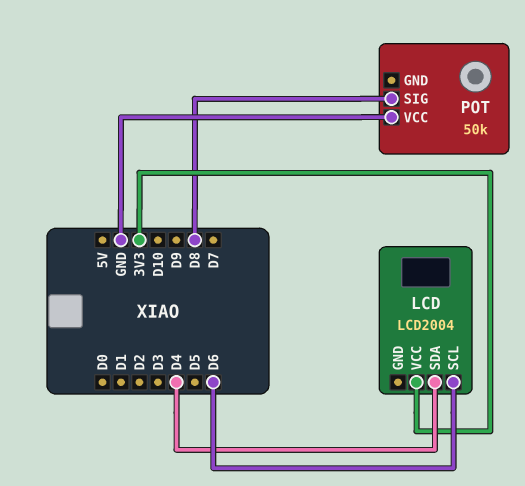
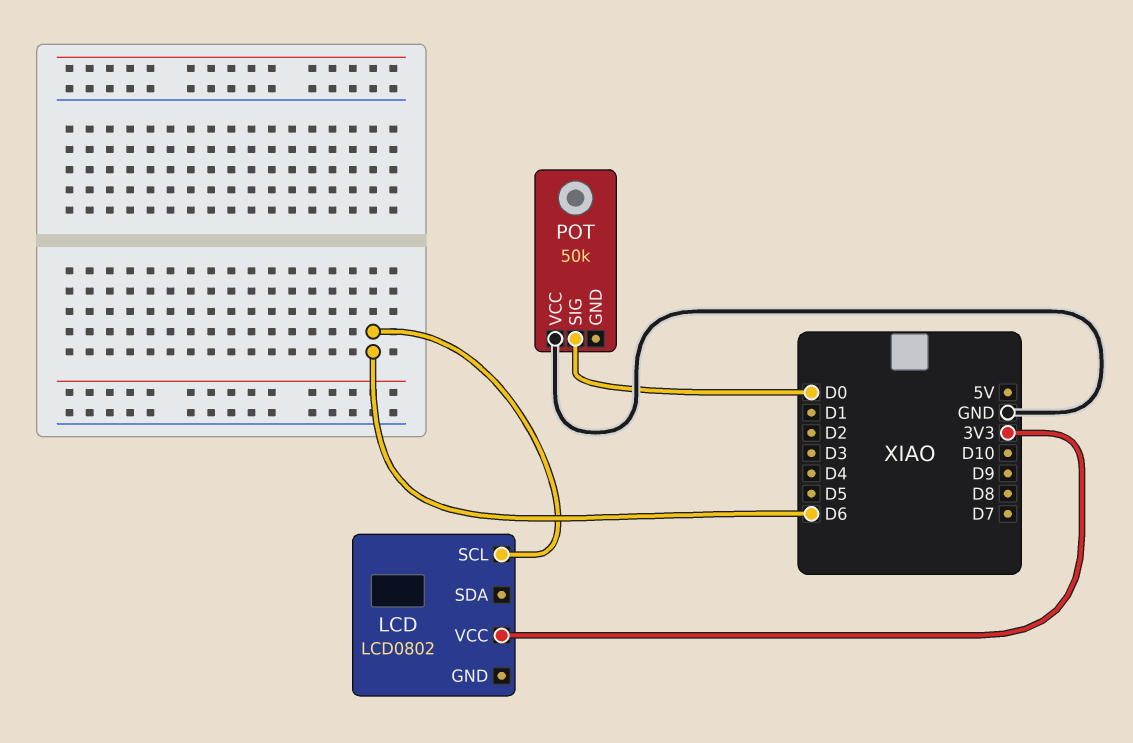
LCD: LCD2004 -> LCD0802
LCD pin SDA: D4 -> none
POT pin SIG: D8 -> D0

